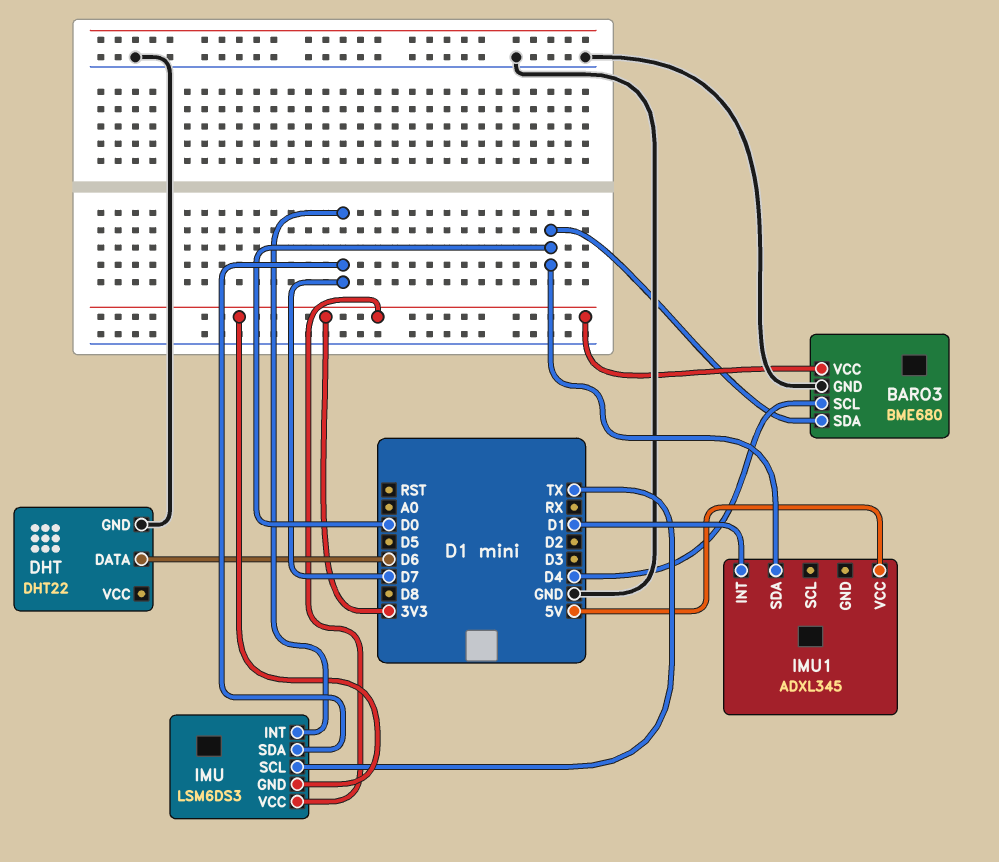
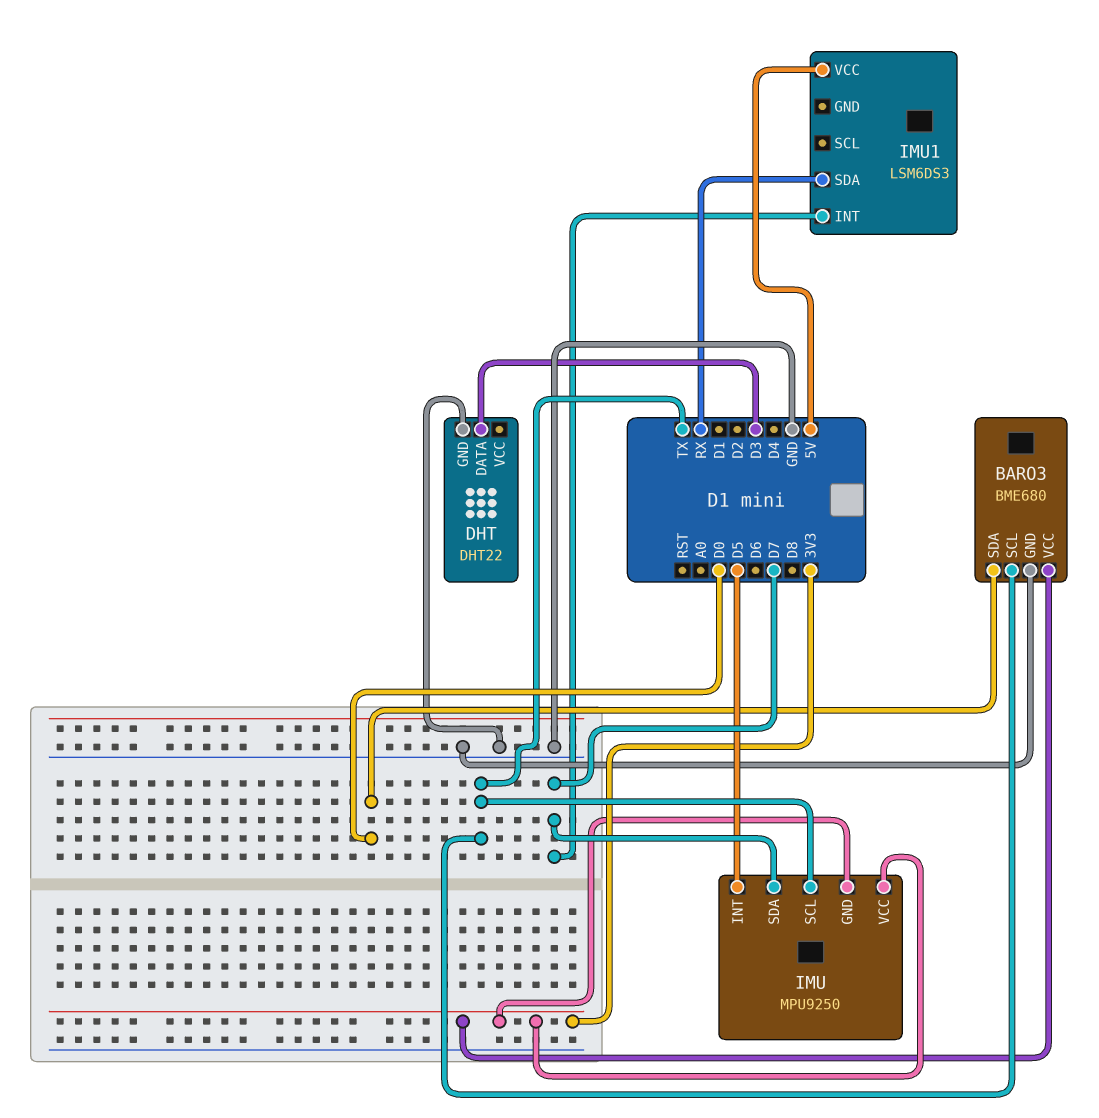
BARO3 pin SCL: D4 -> TX
DHT pin DATA: D6 -> D3
IMU: LSM6DS3 -> MPU9250
IMU pin INT: D7 -> D5
IMU1: ADXL345 -> LSM6DS3
IMU1 pin INT: D1 -> D7
IMU1 pin SDA: D0 -> RX

